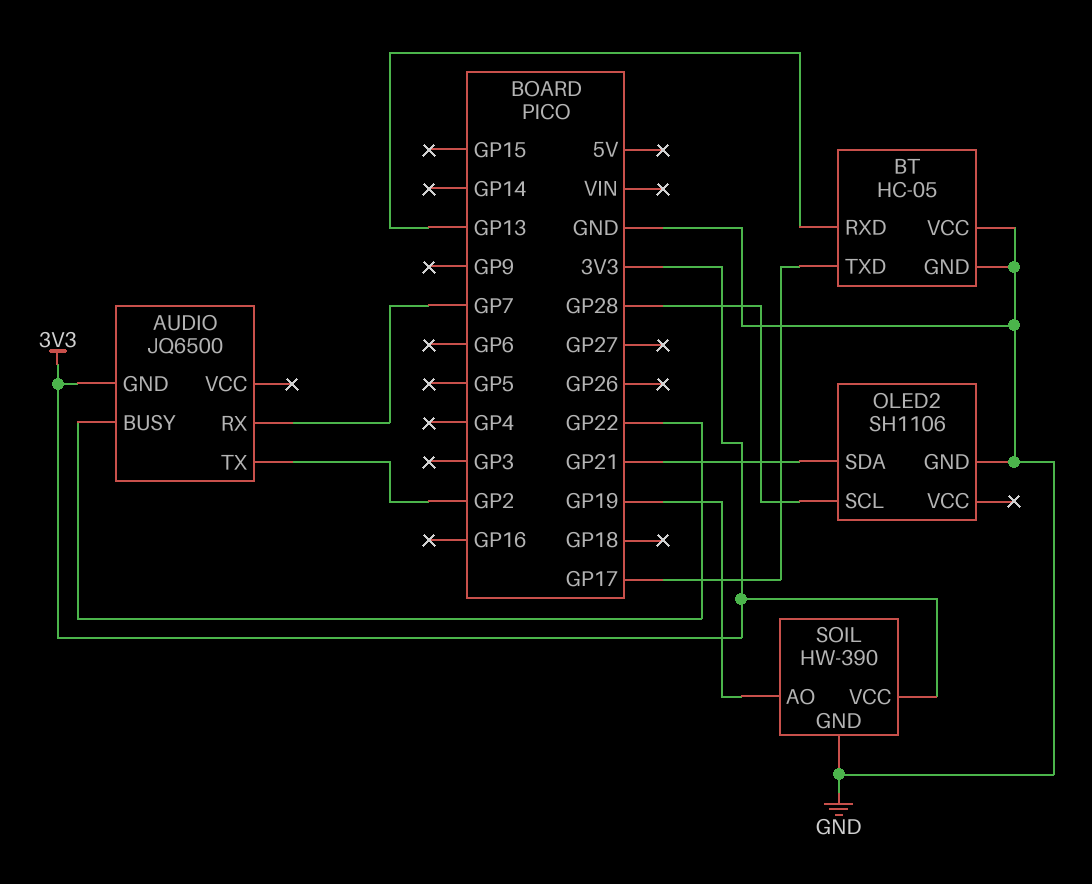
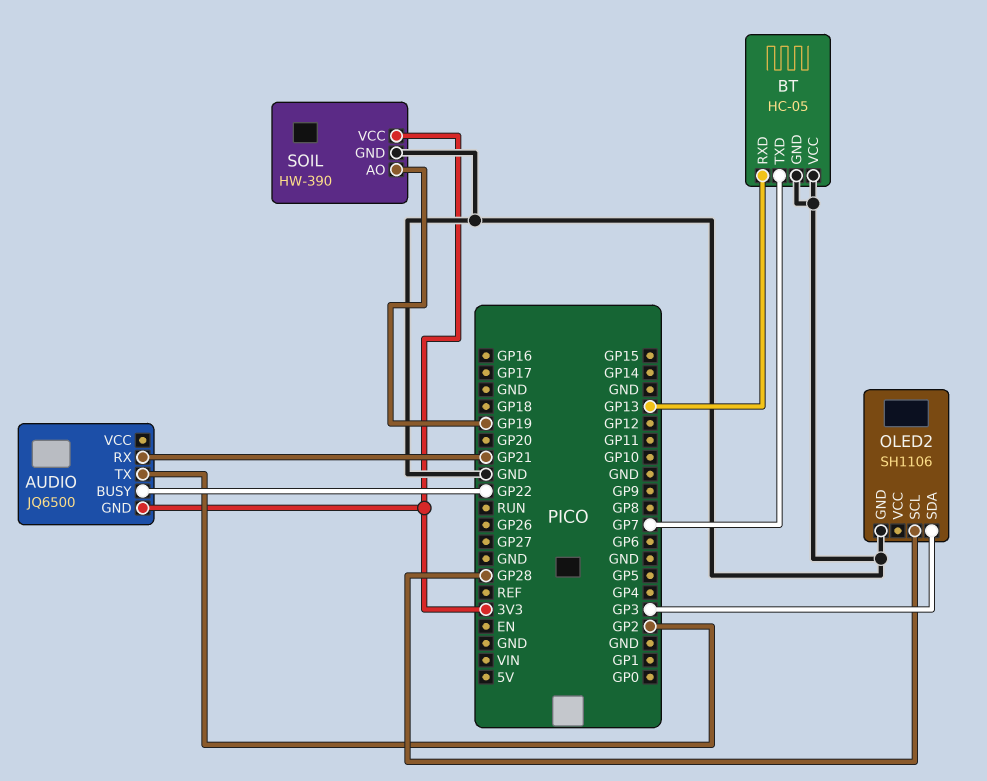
AUDIO pin RX: GP7 -> GP21
BT pin TXD: GP17 -> GP7
OLED2 pin SDA: GP21 -> GP3

